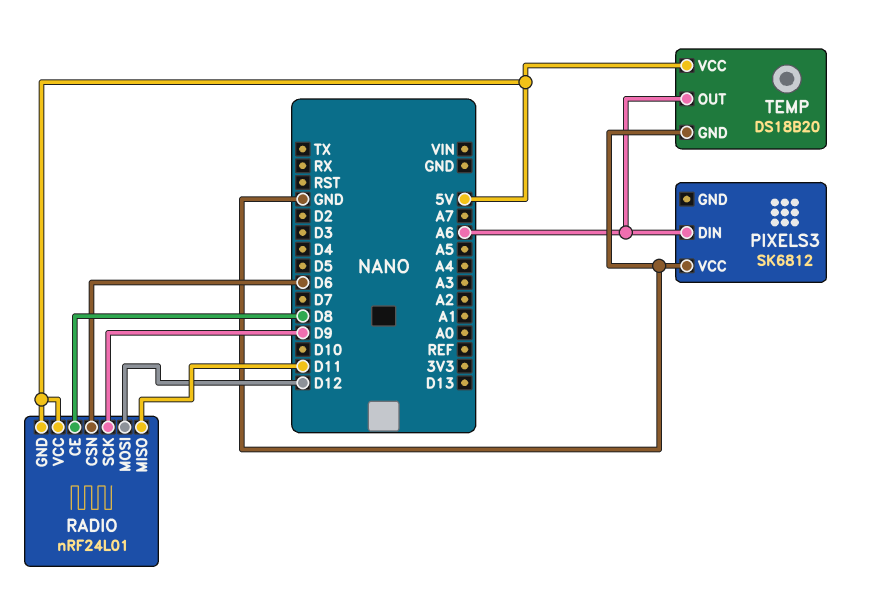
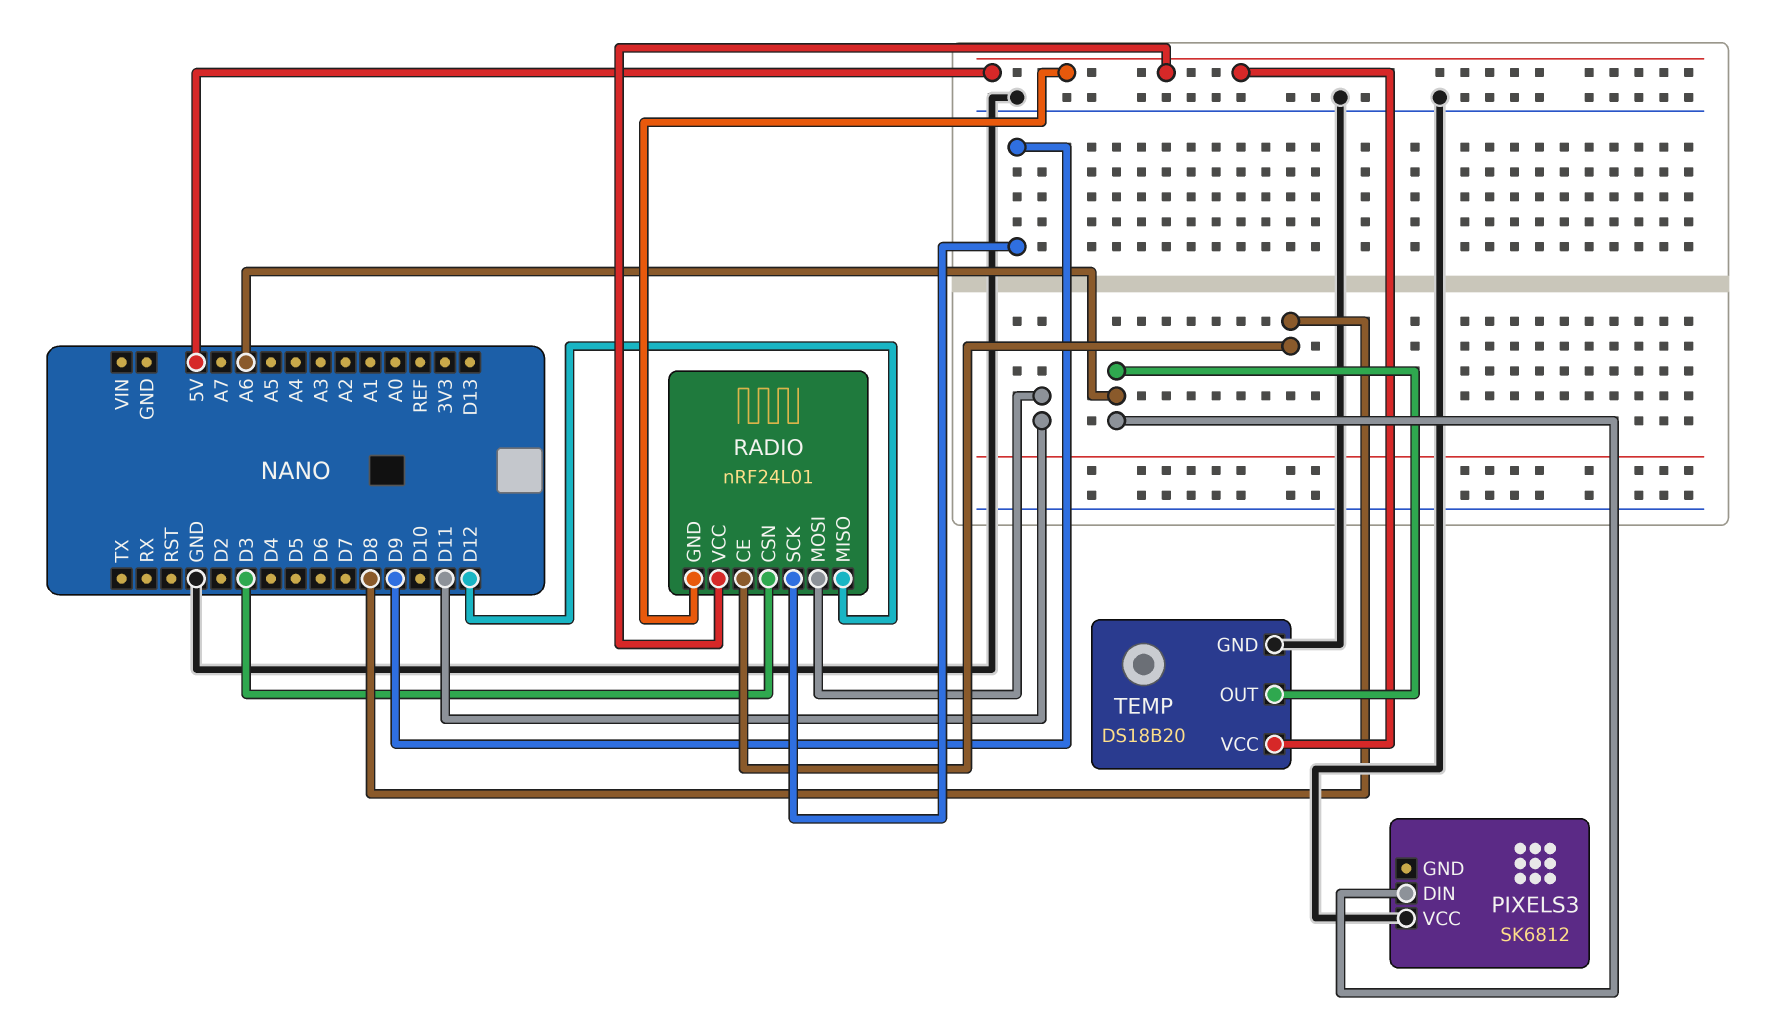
RADIO pin CSN: D6 -> D3
RADIO pin MISO: D11 -> D12
RADIO pin MOSI: D12 -> D11

